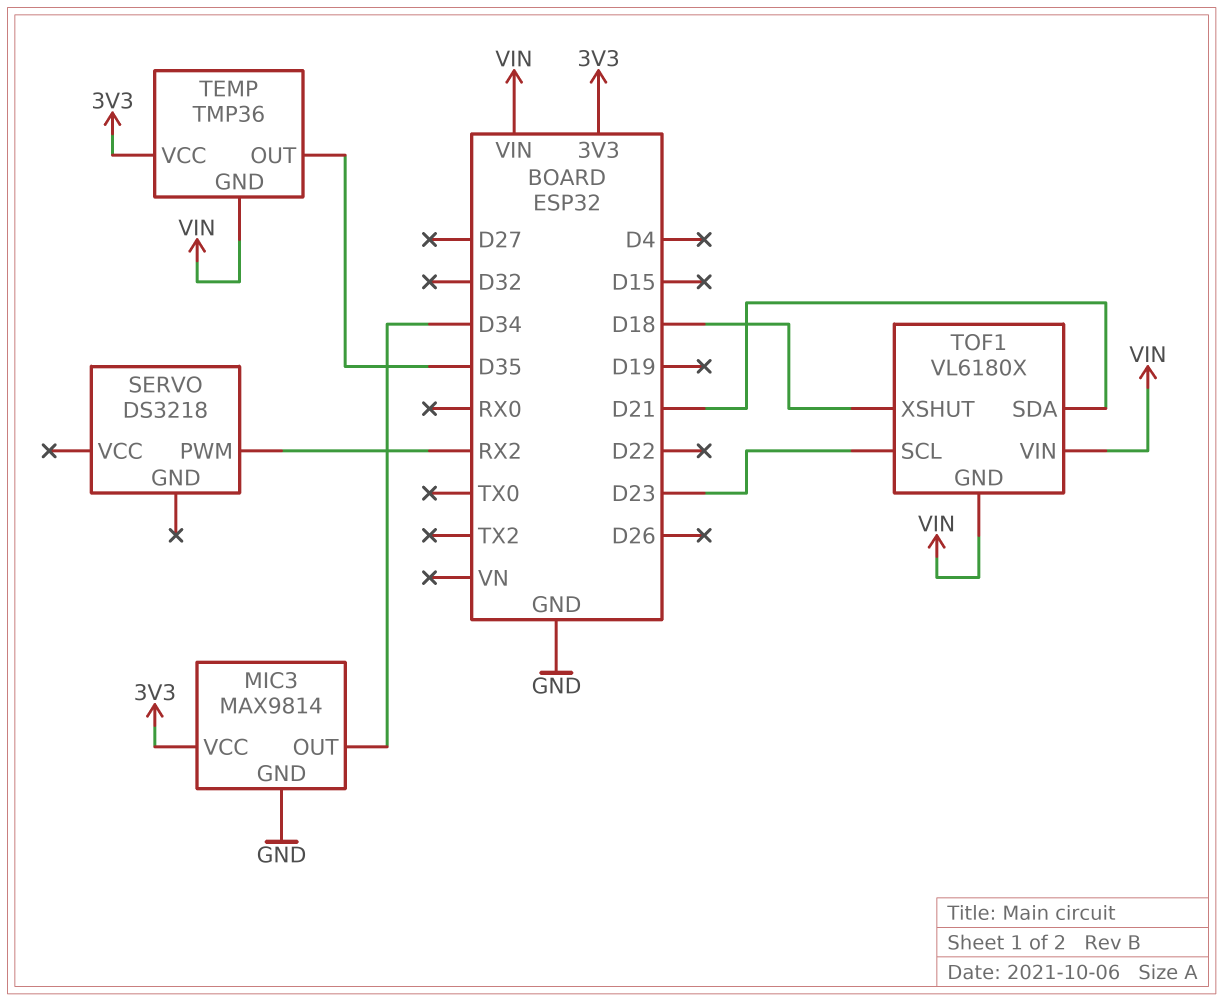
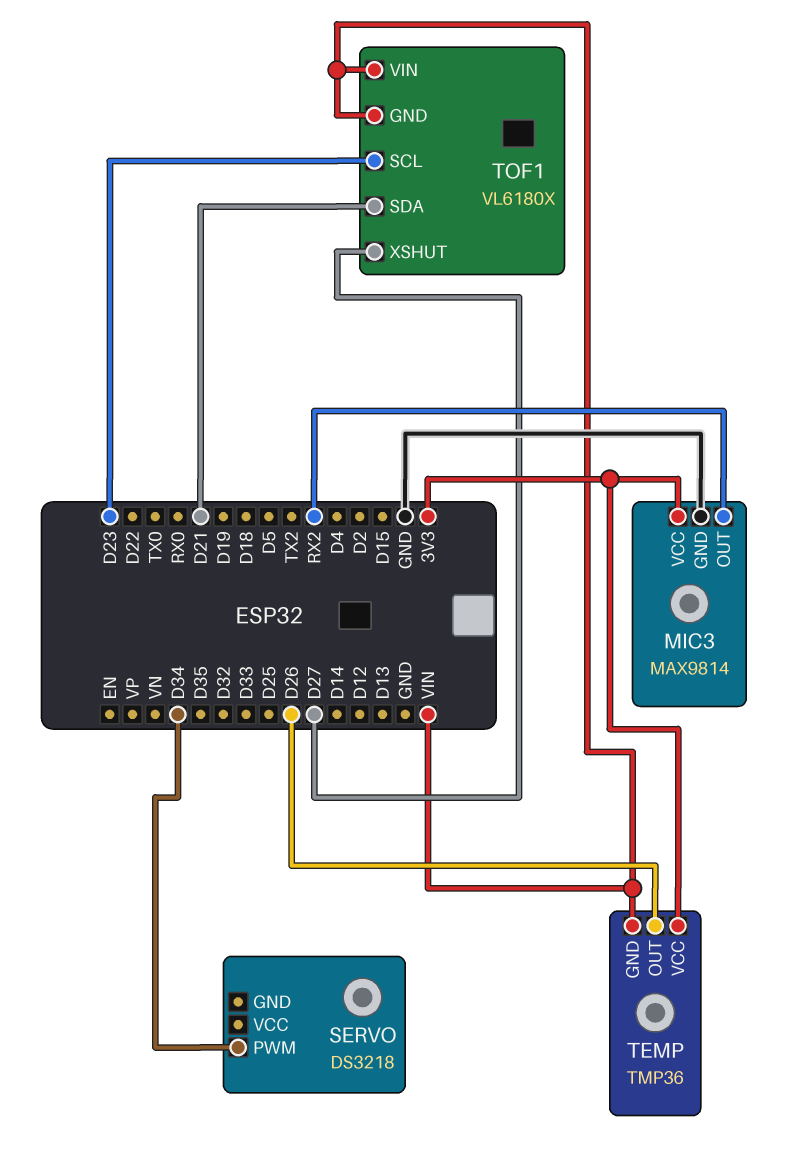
MIC3 pin OUT: D34 -> RX2
SERVO pin PWM: RX2 -> D34
TEMP pin OUT: D35 -> D26
TOF1 pin XSHUT: D18 -> D27

